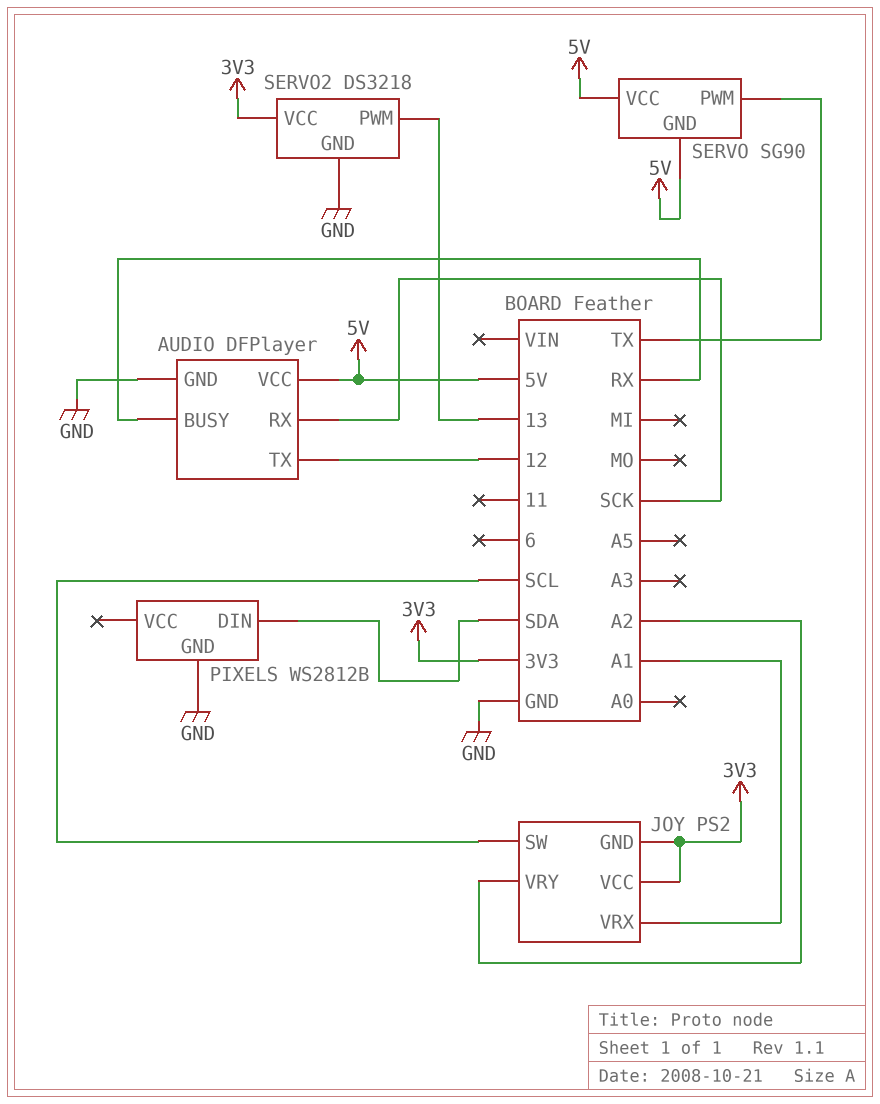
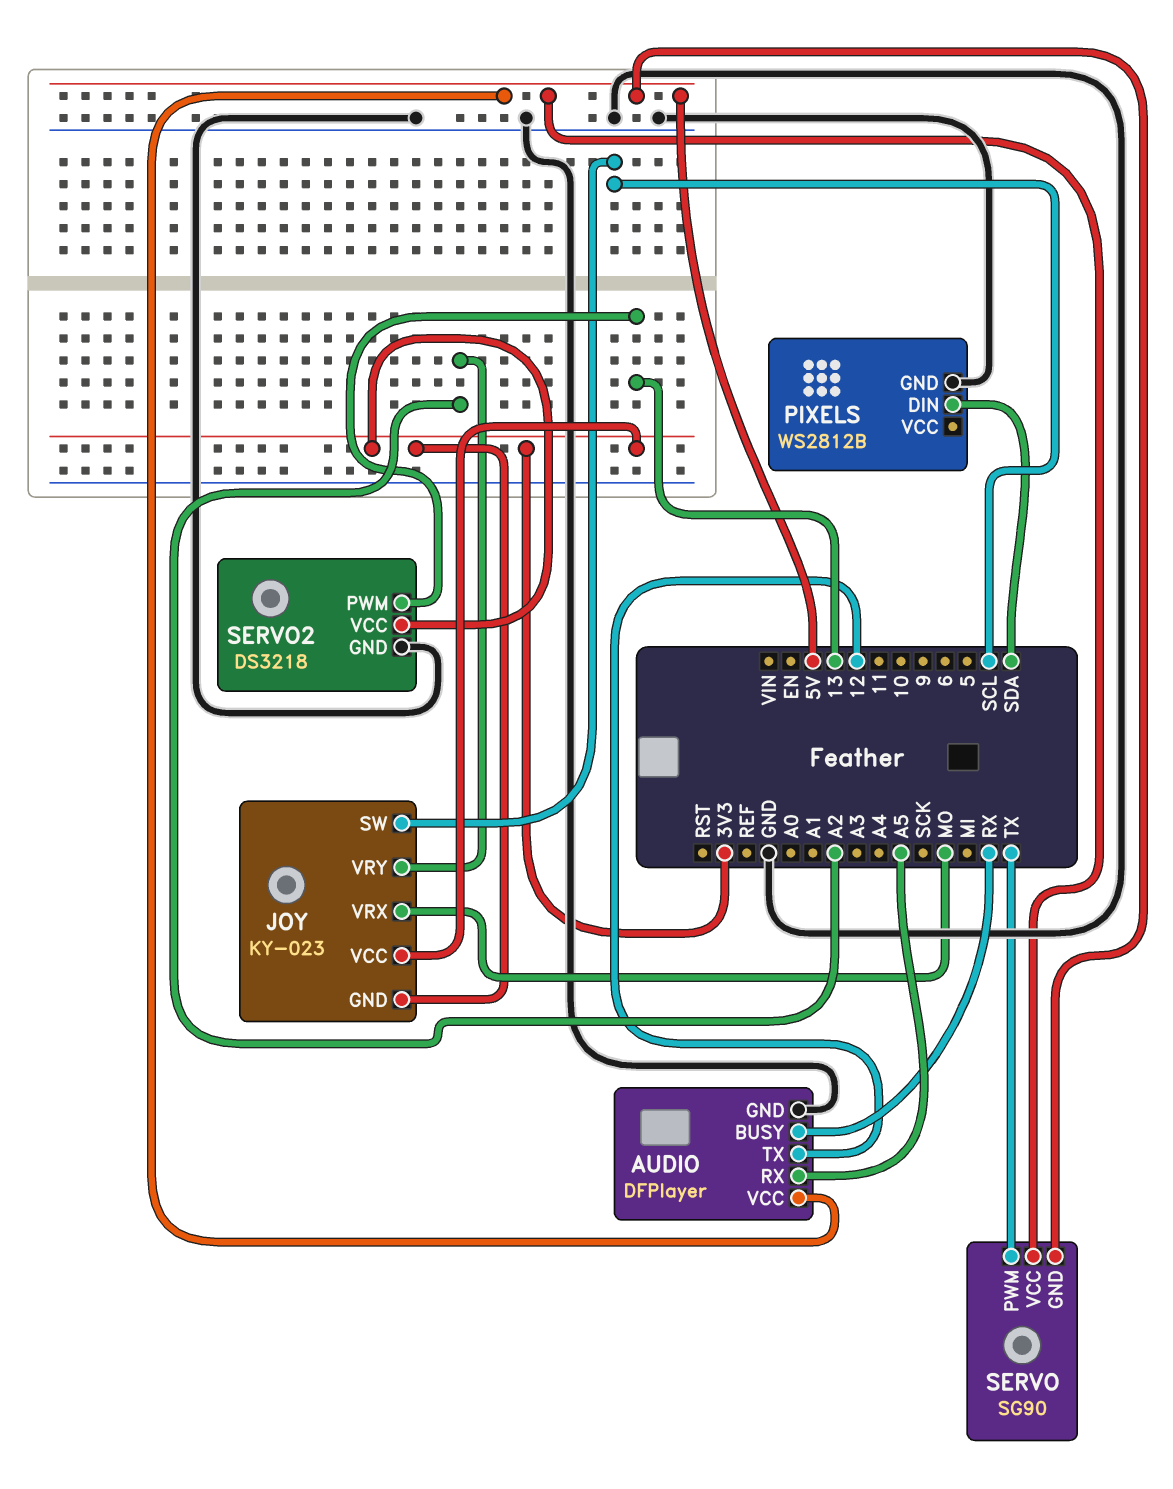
AUDIO pin RX: SCK -> A5
JOY: PS2 -> KY-023
JOY pin VRX: A1 -> MO

